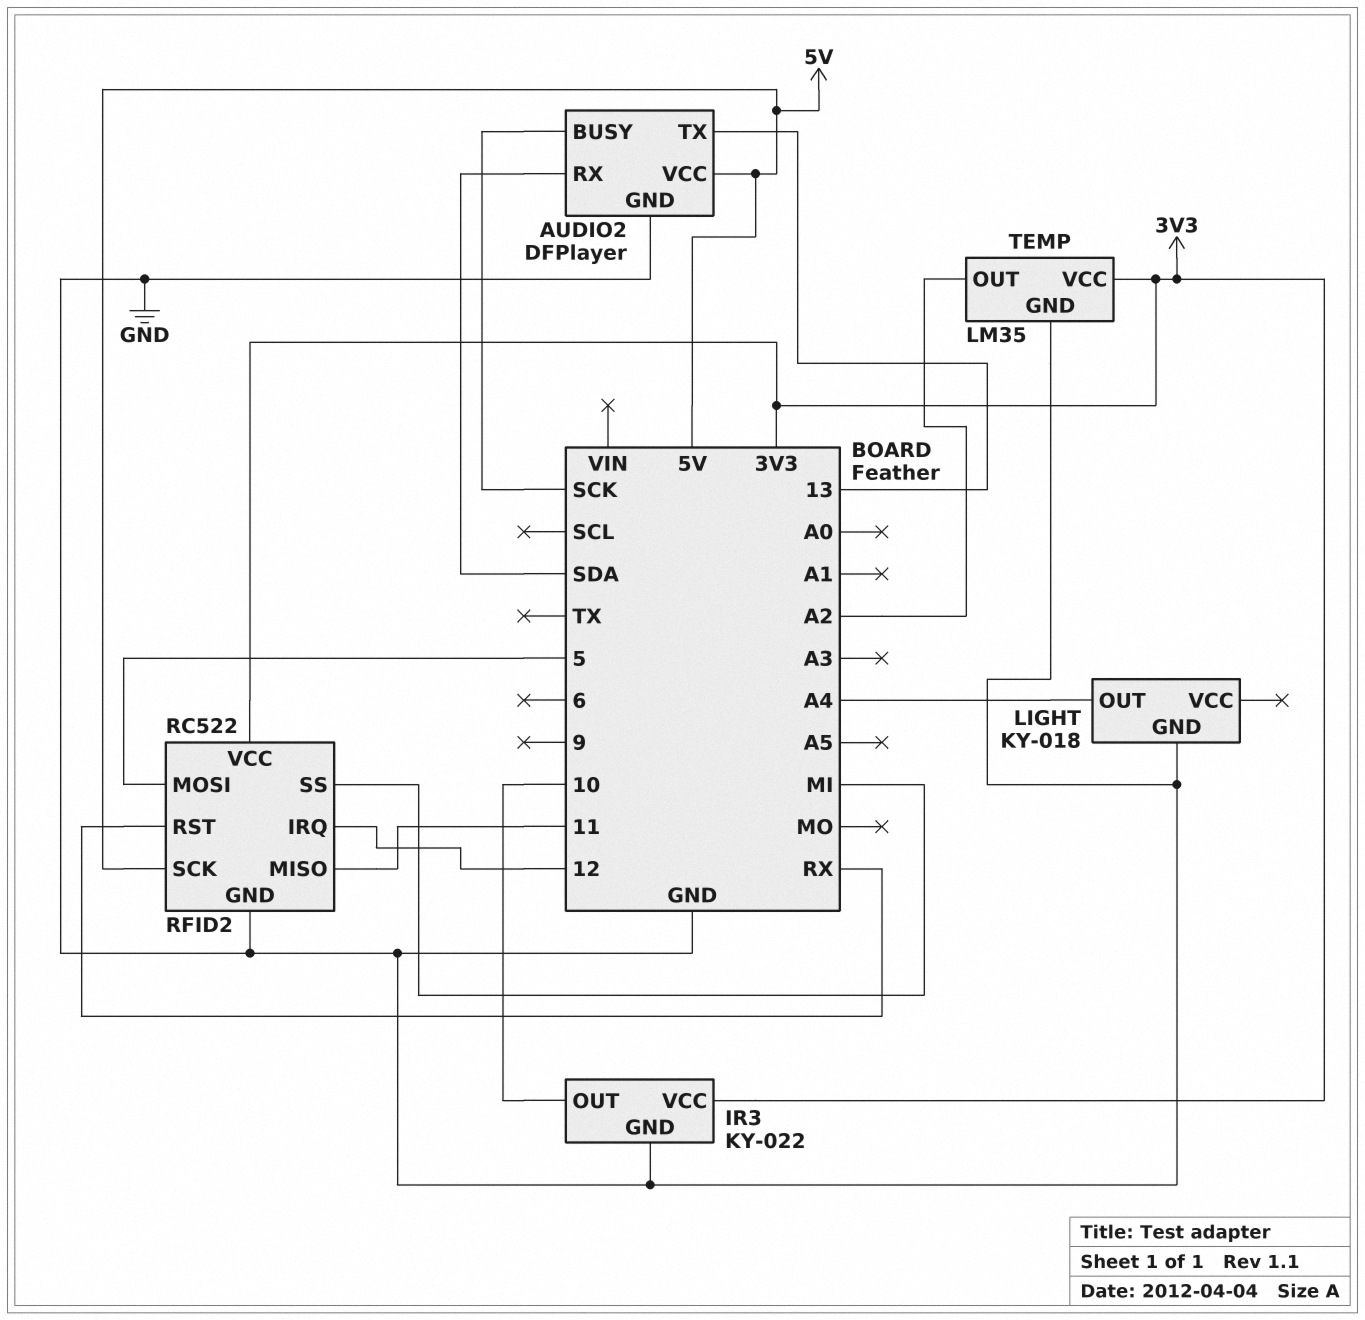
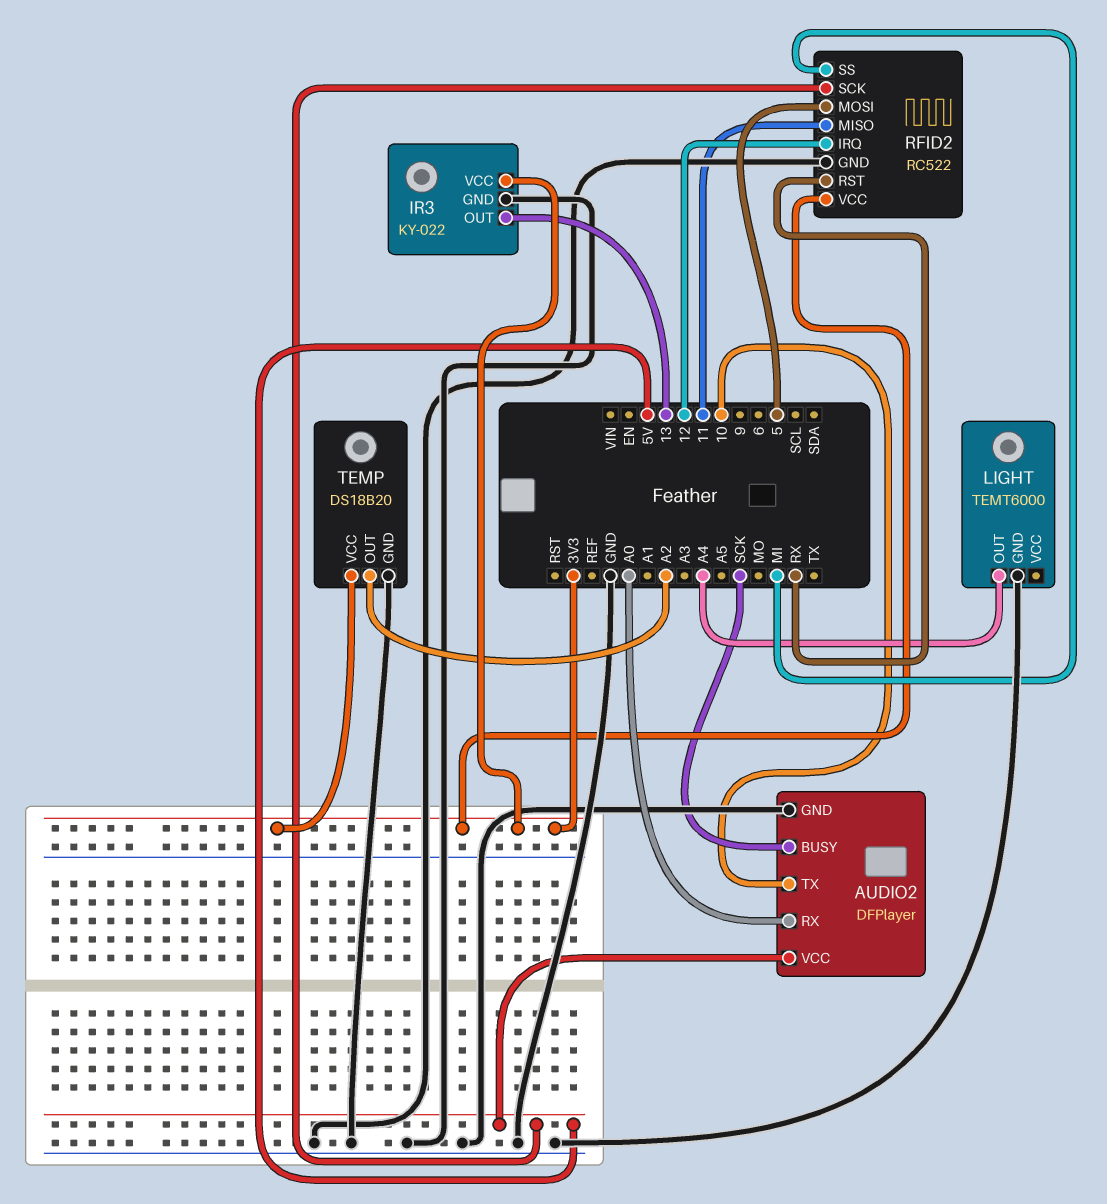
AUDIO2 pin RX: SDA -> A0
AUDIO2 pin TX: 13 -> 10
IR3 pin OUT: 10 -> 13
LIGHT: KY-018 -> TEMT6000
TEMP: LM35 -> DS18B20

